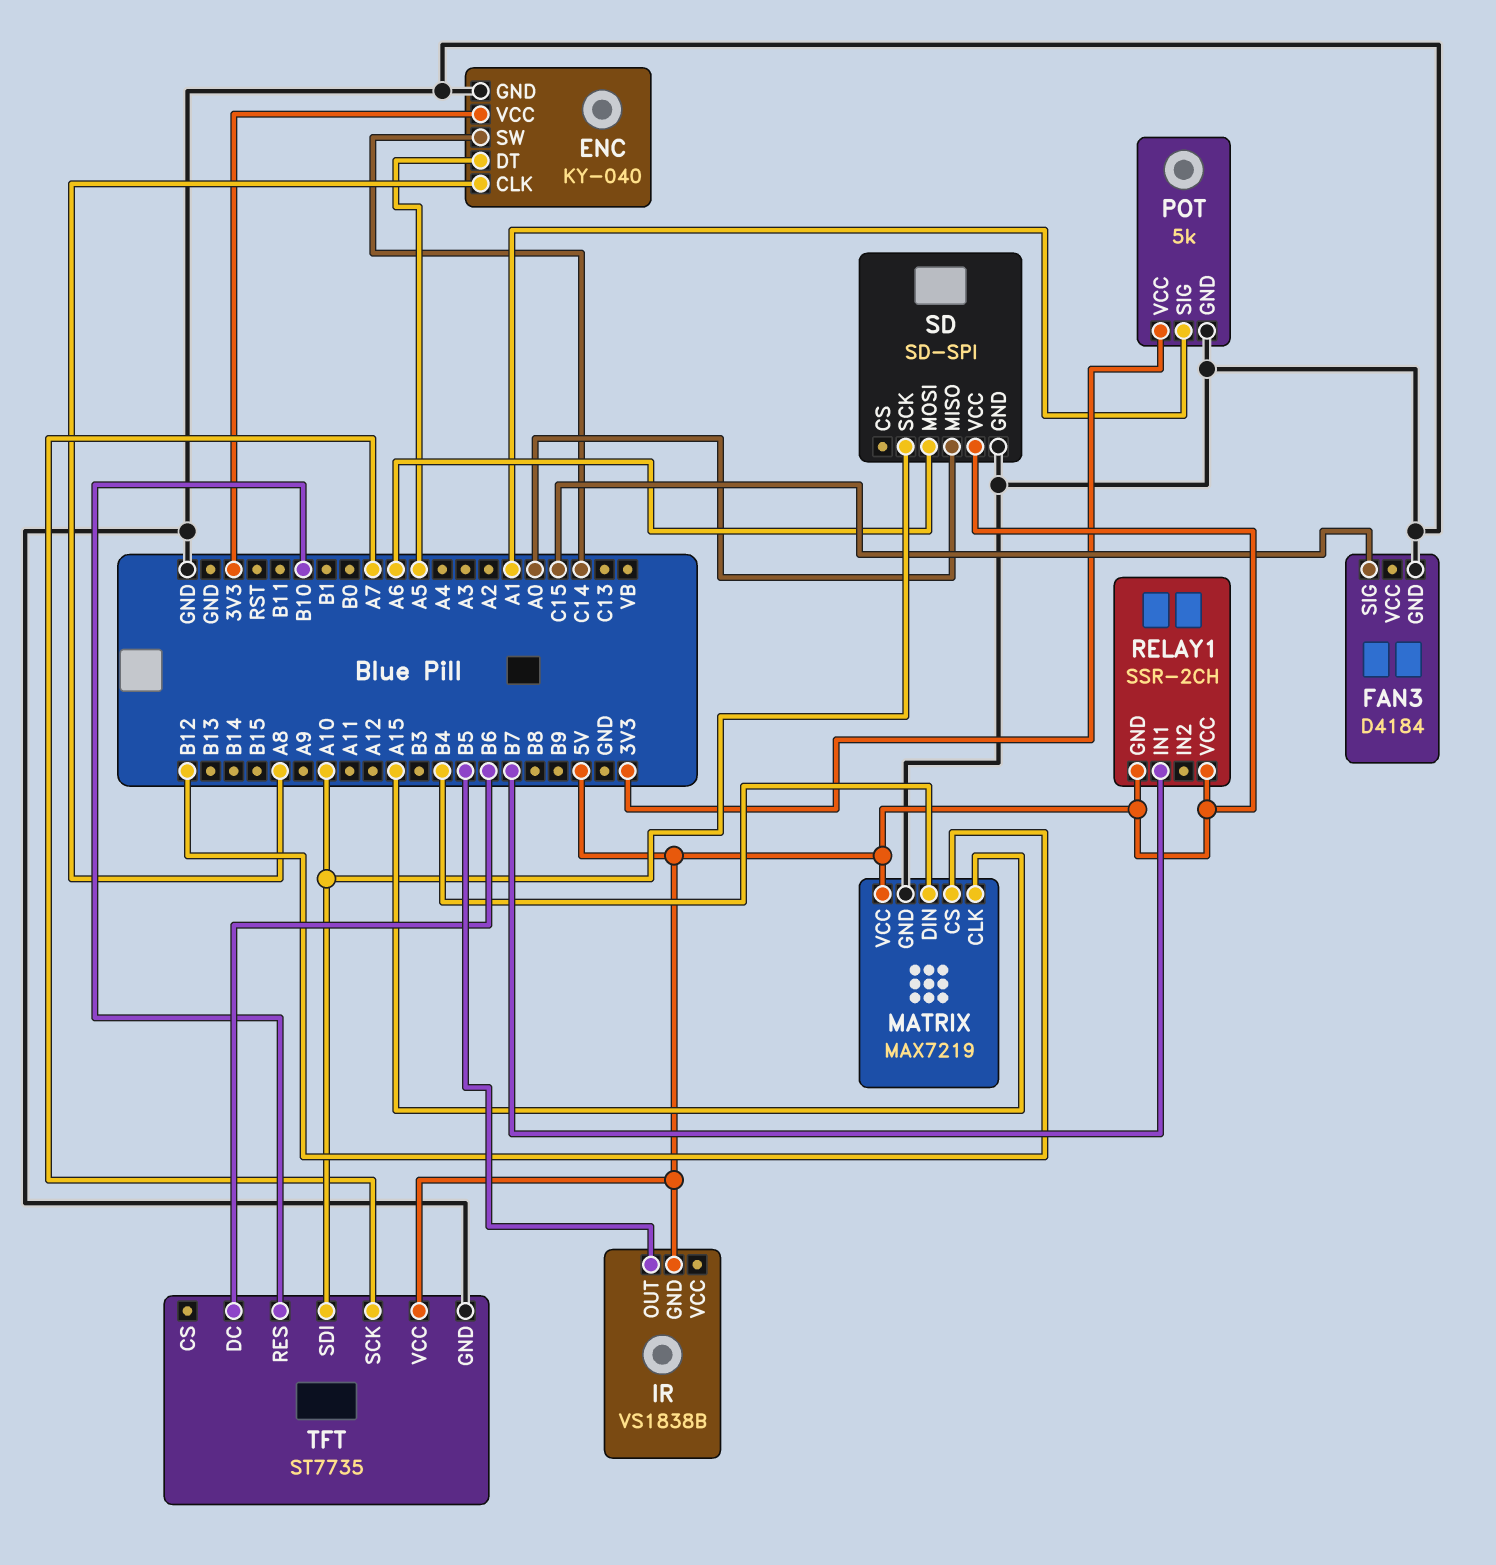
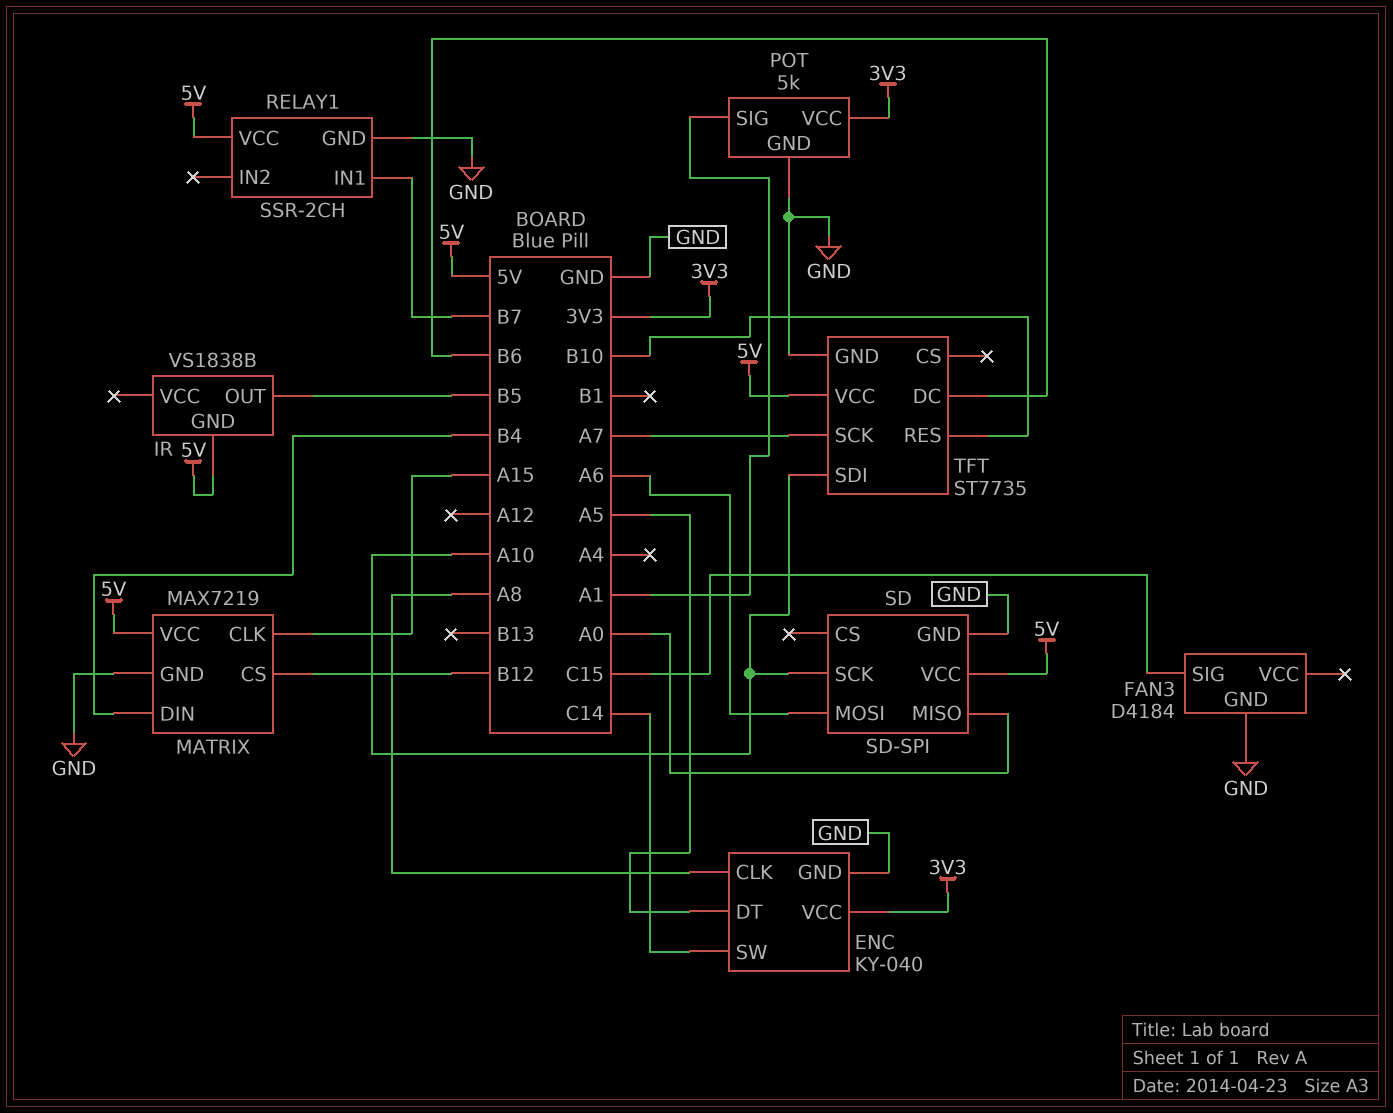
RELAY1 pin GND: 5V -> GND

